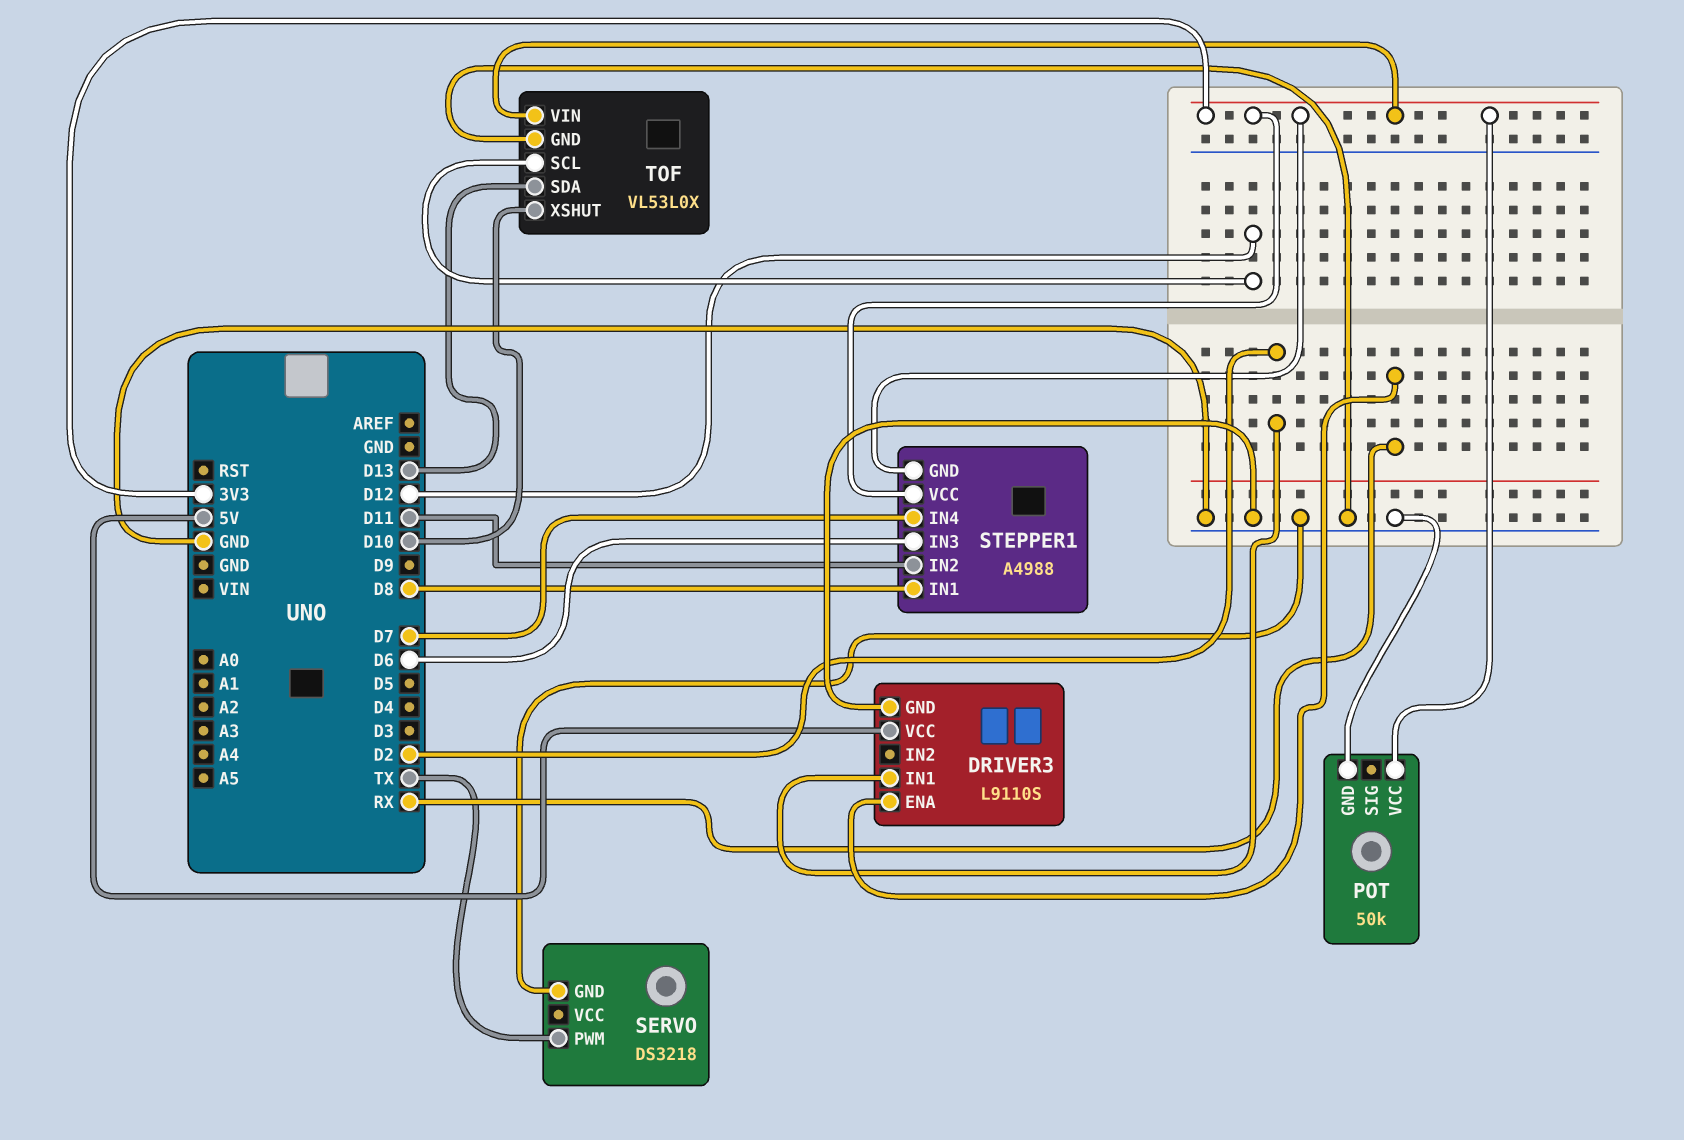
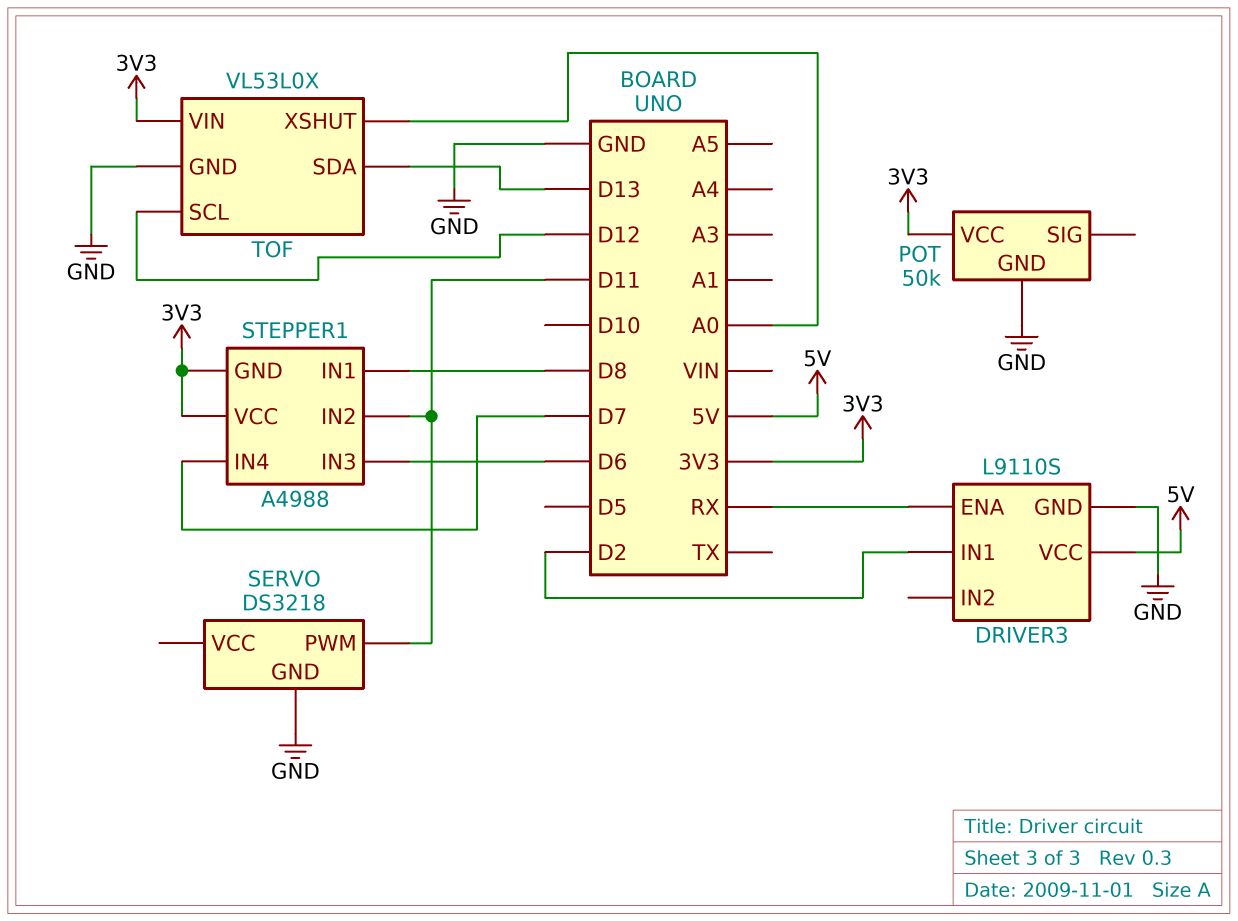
SERVO pin PWM: TX -> D11
TOF pin XSHUT: D10 -> A0

